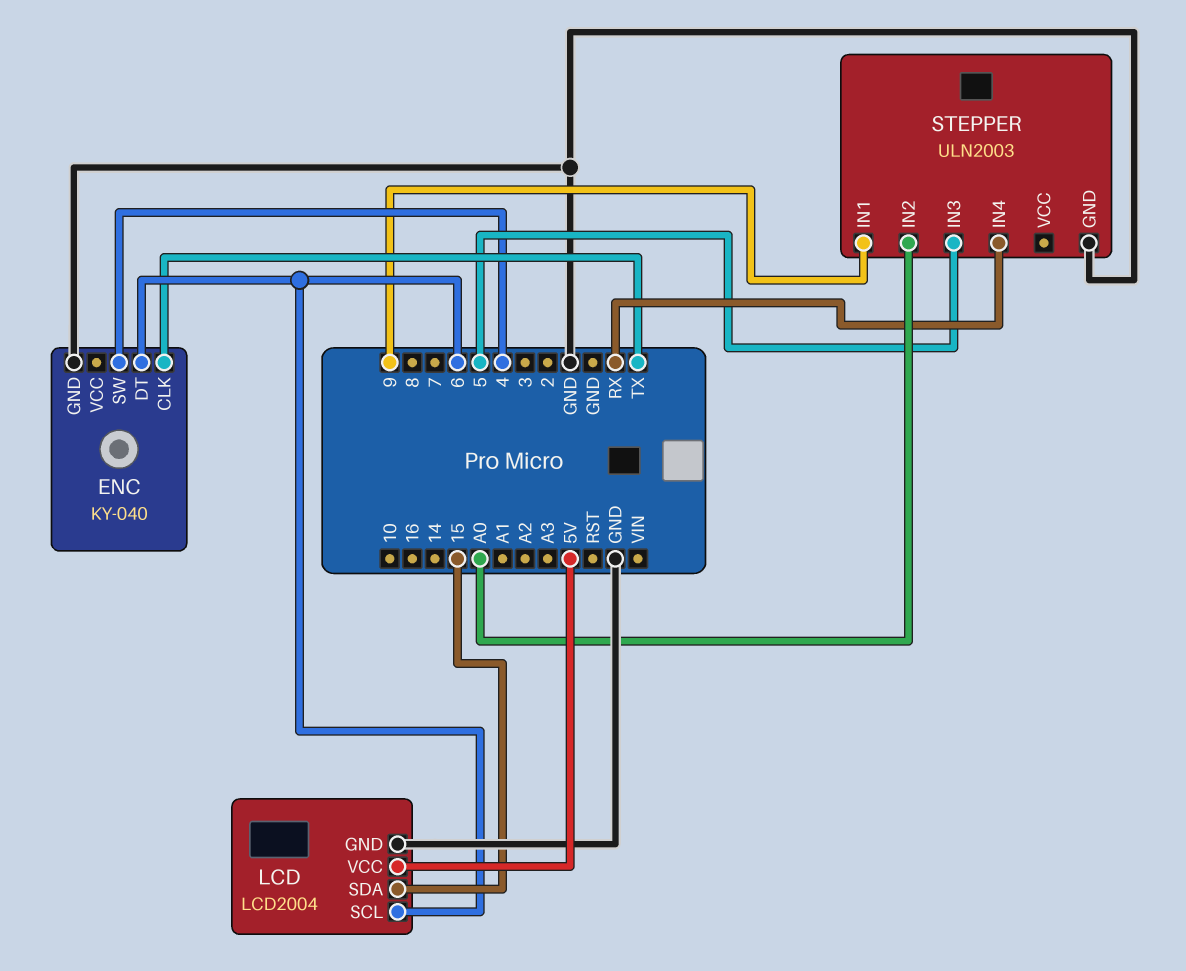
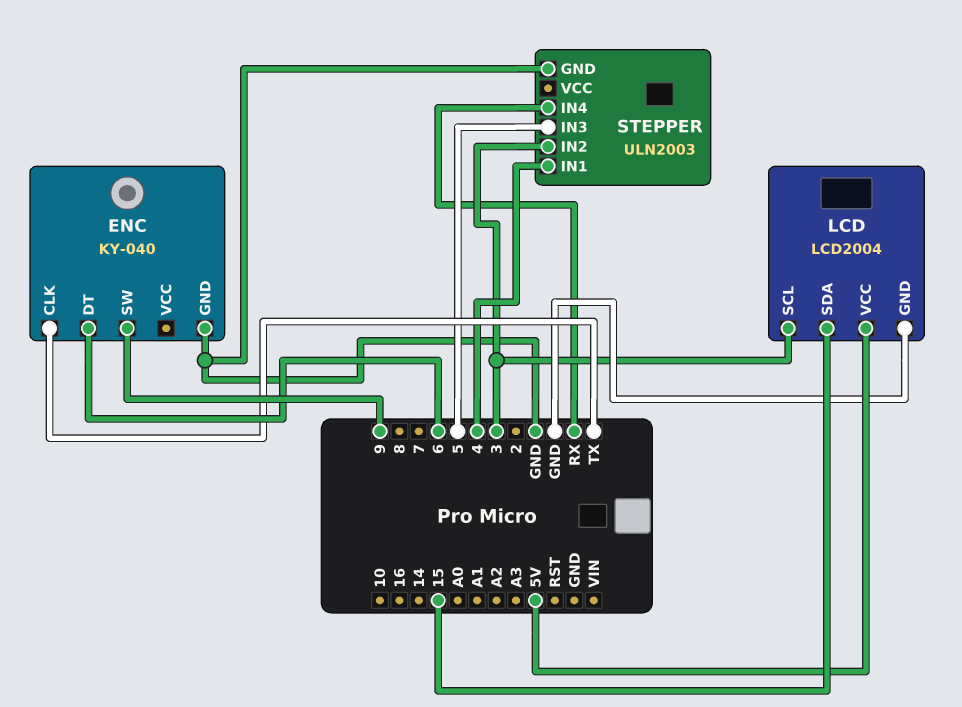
ENC pin SW: 4 -> 9
LCD pin SCL: 6 -> 3
STEPPER pin IN1: 9 -> 4
STEPPER pin IN2: A0 -> 3

